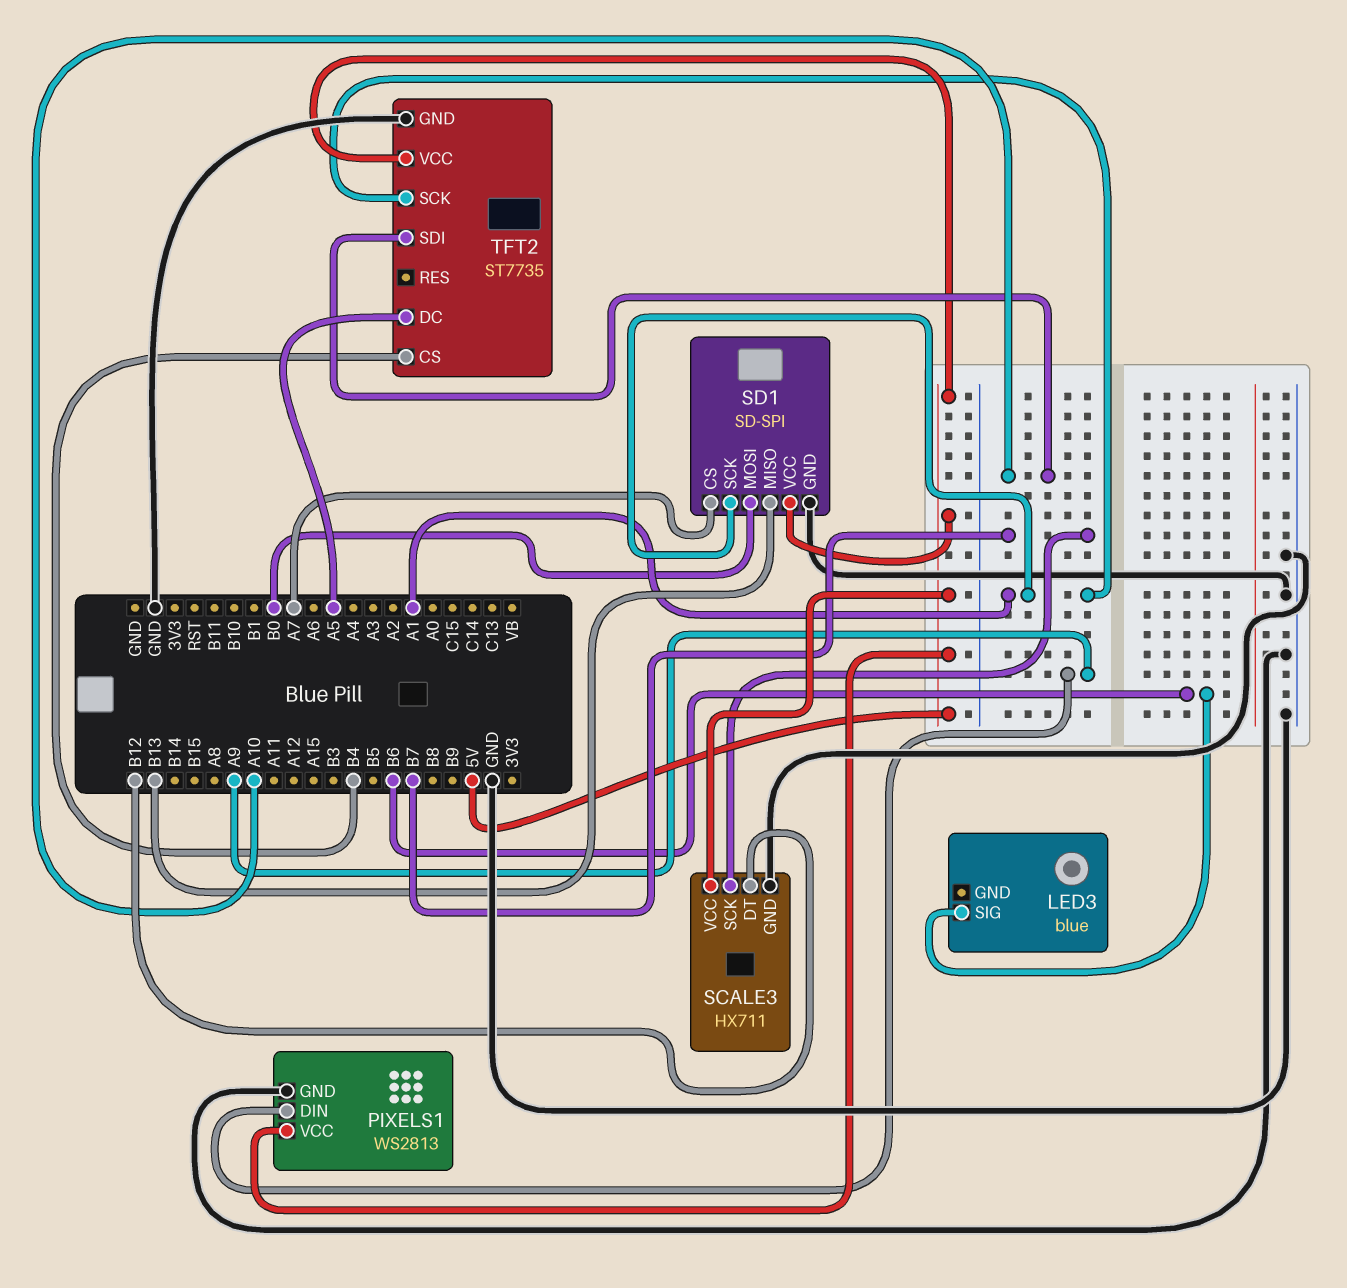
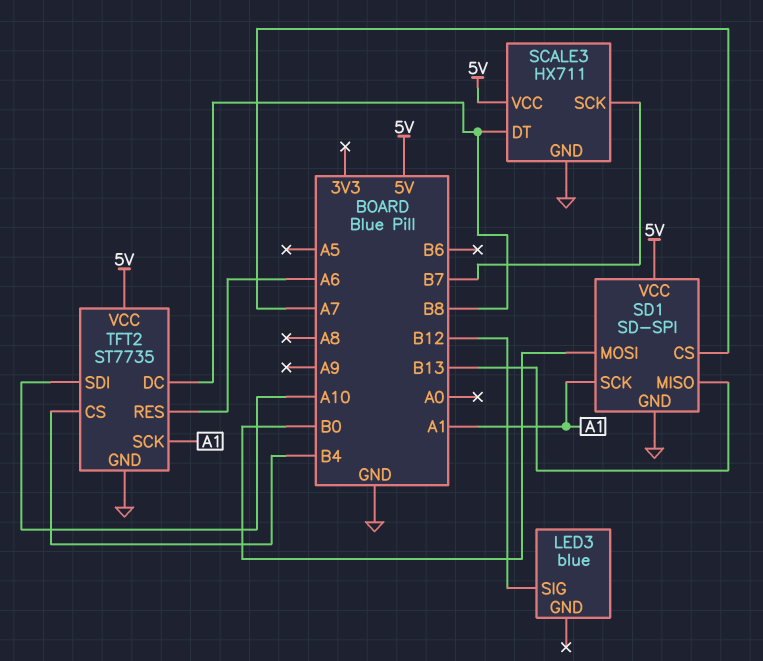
LED3 pin SIG: B6 -> B12
PIXELS1: WS2813 -> none
PIXELS1 pin DIN: A9 -> none
PIXELS1 pin GND: GND -> none
PIXELS1 pin VCC: 5V -> none
SCALE3 pin DT: B12 -> B8
TFT2 pin DC: A5 -> B8
TFT2 pin RES: none -> A6

